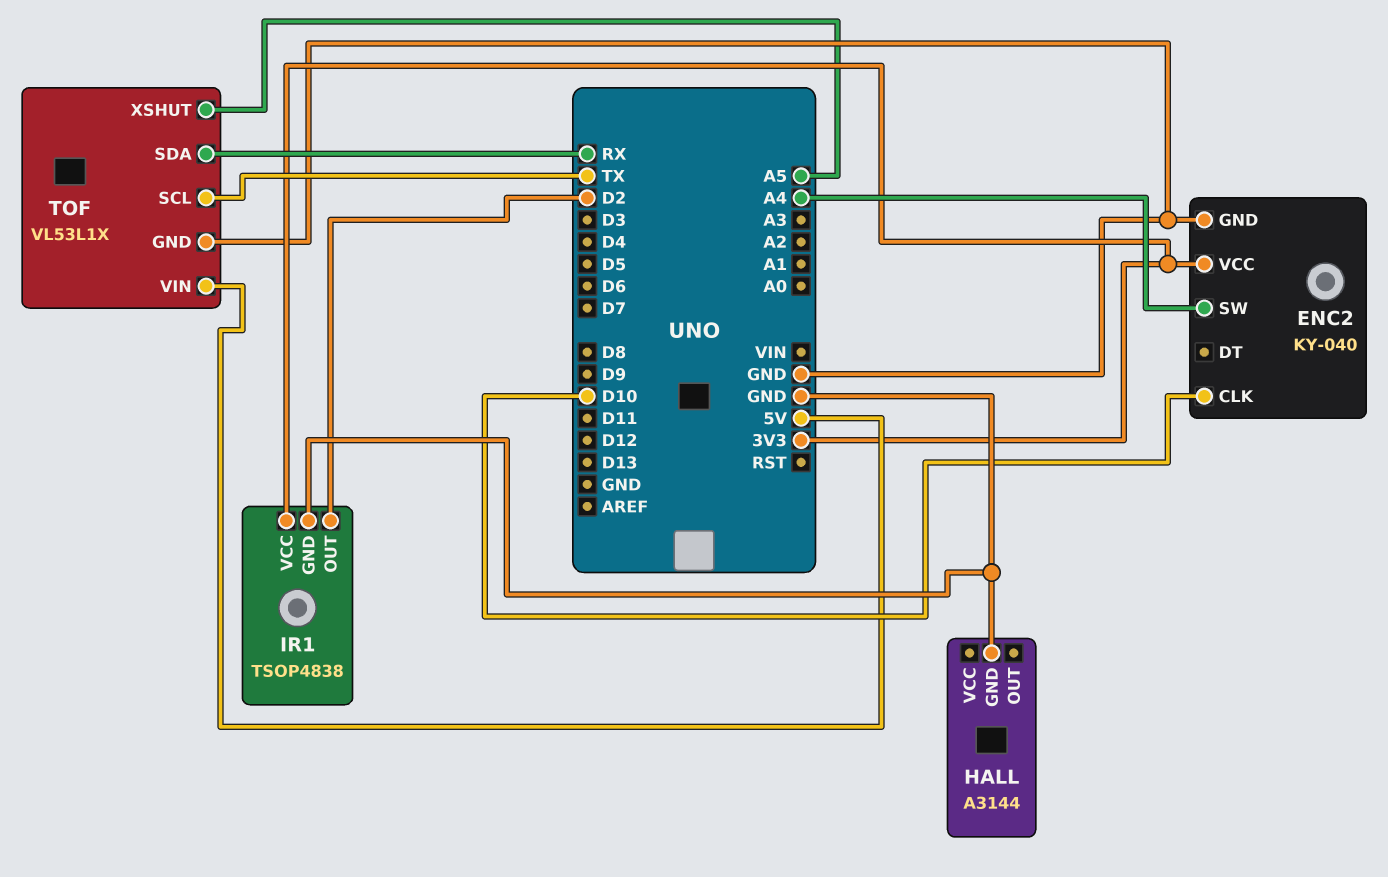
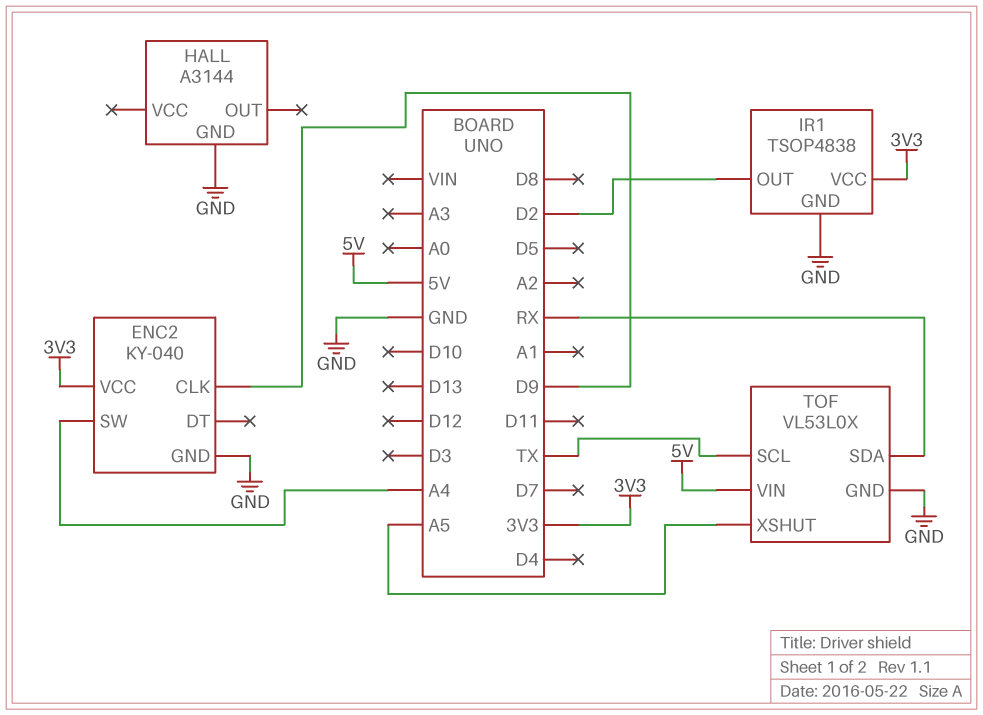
ENC2 pin CLK: D10 -> D9
TOF: VL53L1X -> VL53L0X

